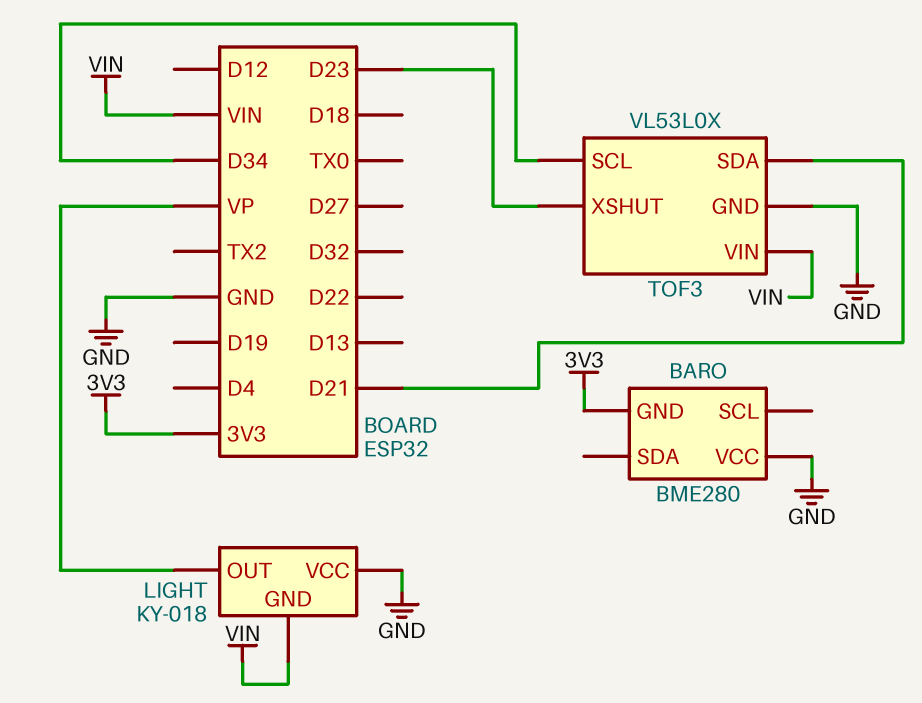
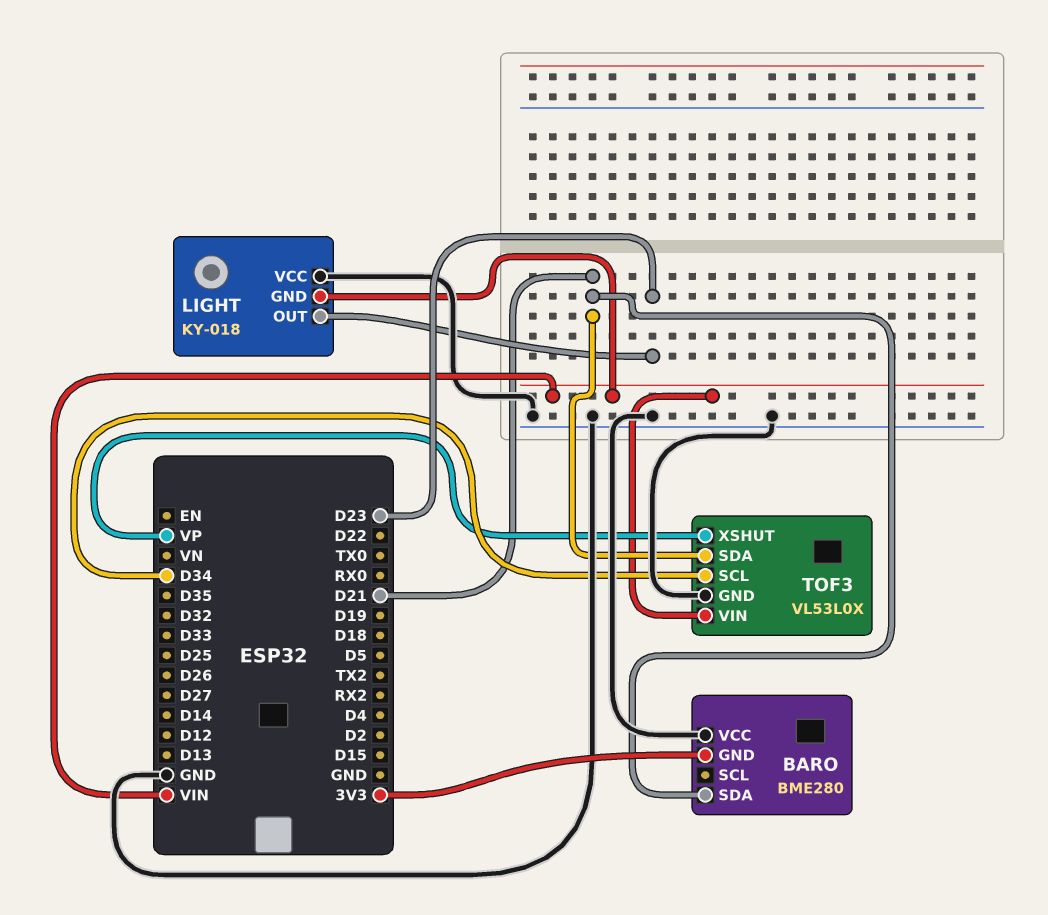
BARO pin SDA: none -> D21
LIGHT pin OUT: VP -> D23
TOF3 pin XSHUT: D23 -> VP

